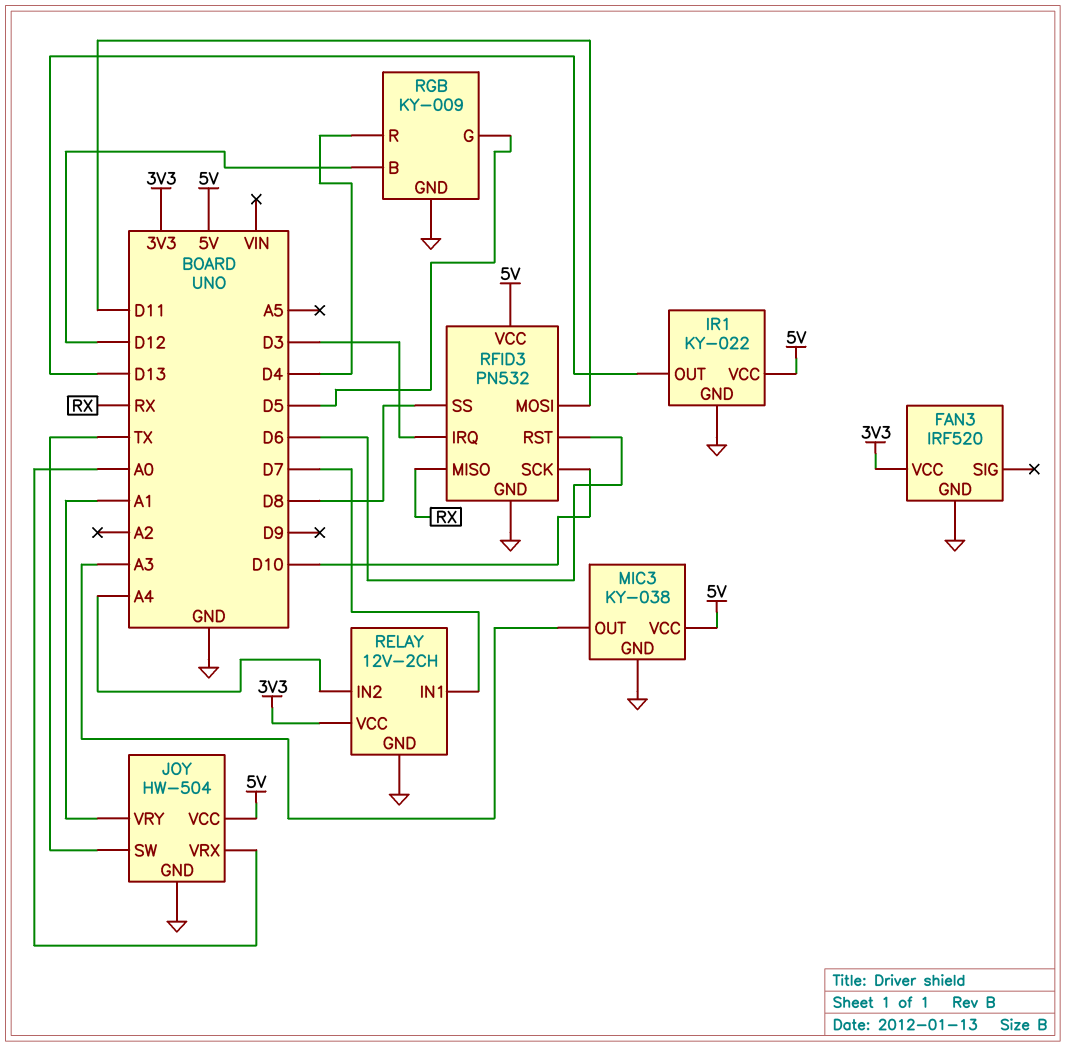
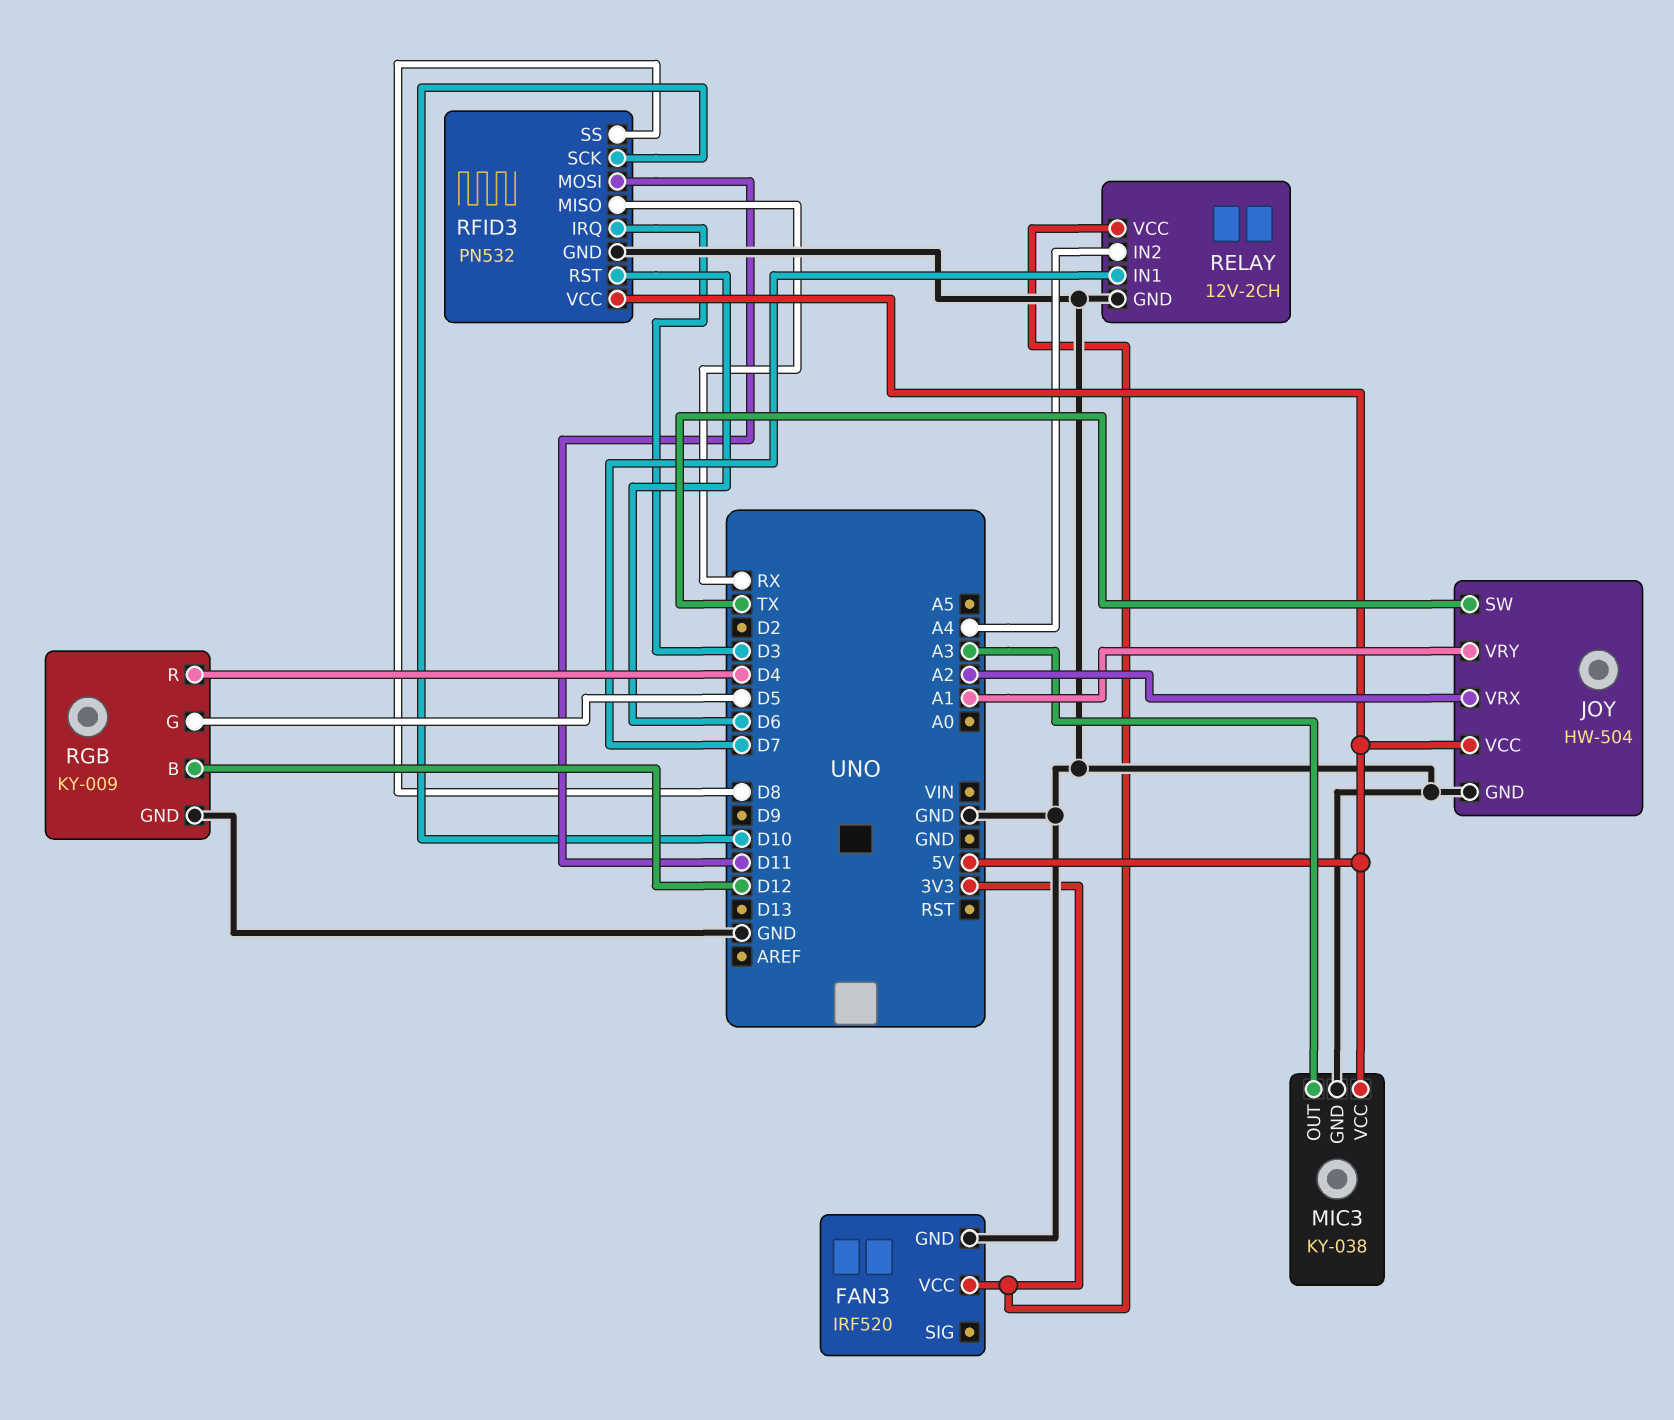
IR1: KY-022 -> none
IR1 pin GND: GND -> none
IR1 pin OUT: D13 -> none
IR1 pin VCC: 5V -> none
JOY pin VRX: A0 -> A2

